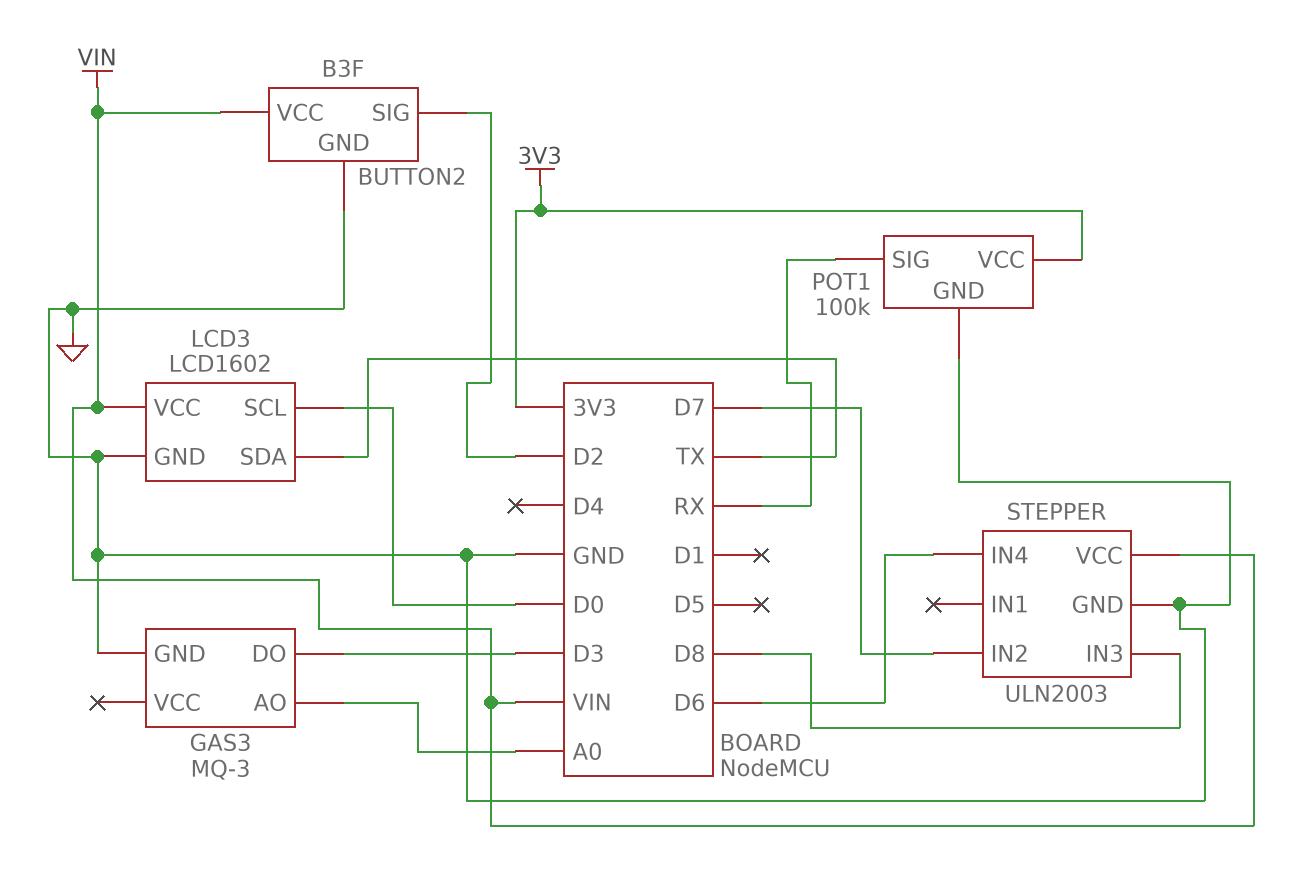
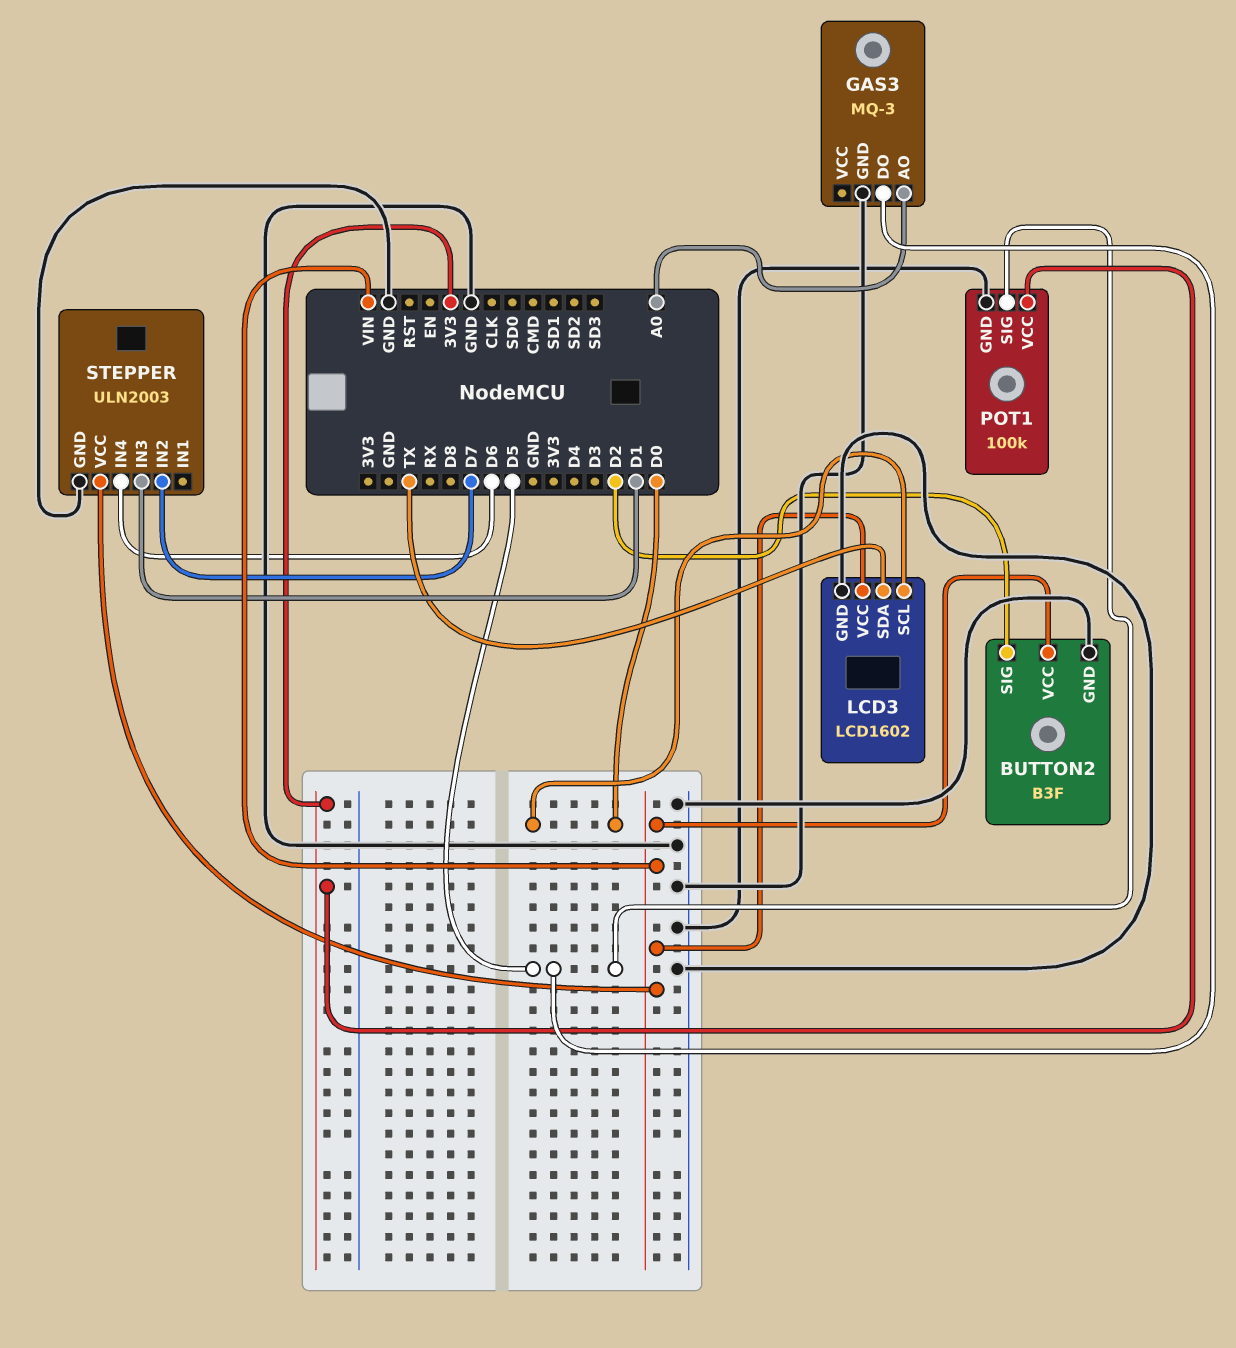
GAS3 pin DO: D3 -> D5
POT1 pin SIG: RX -> D5
STEPPER pin IN3: D8 -> D1

